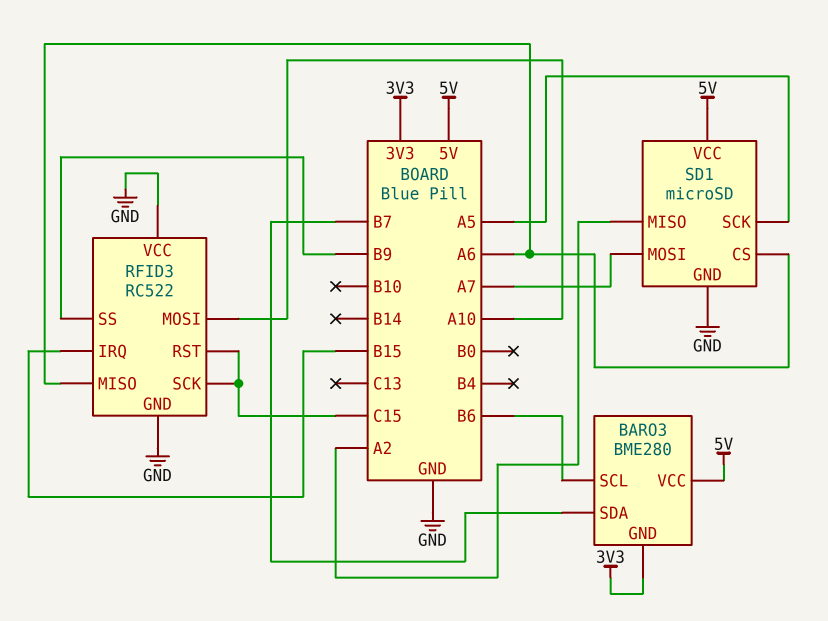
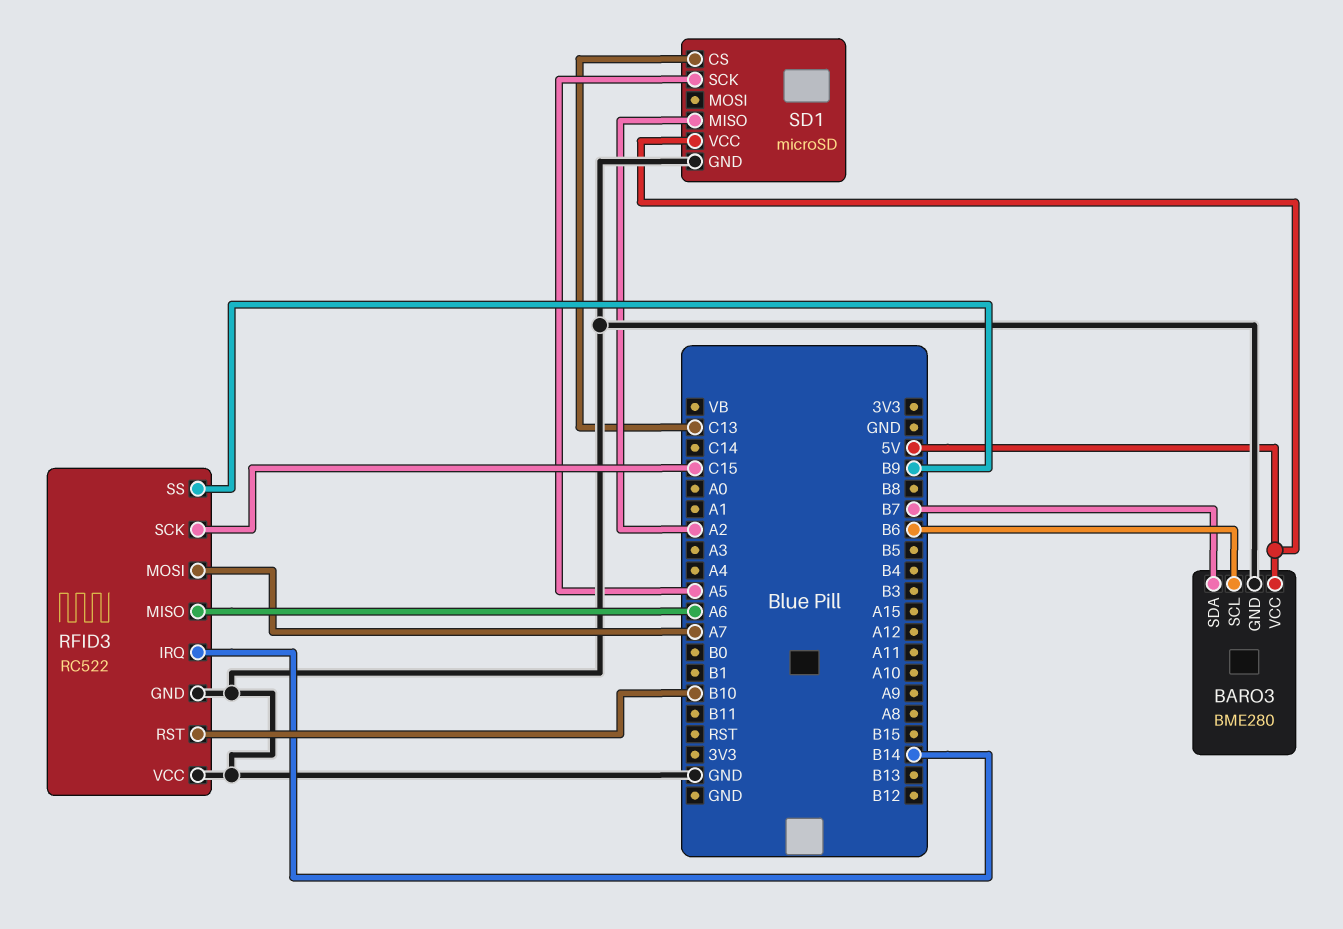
BARO3 pin GND: 3V3 -> GND
RFID3 pin IRQ: B15 -> B14
RFID3 pin MOSI: A10 -> A7
RFID3 pin RST: C15 -> B10
SD1 pin CS: A6 -> C13
SD1 pin MOSI: A7 -> none

